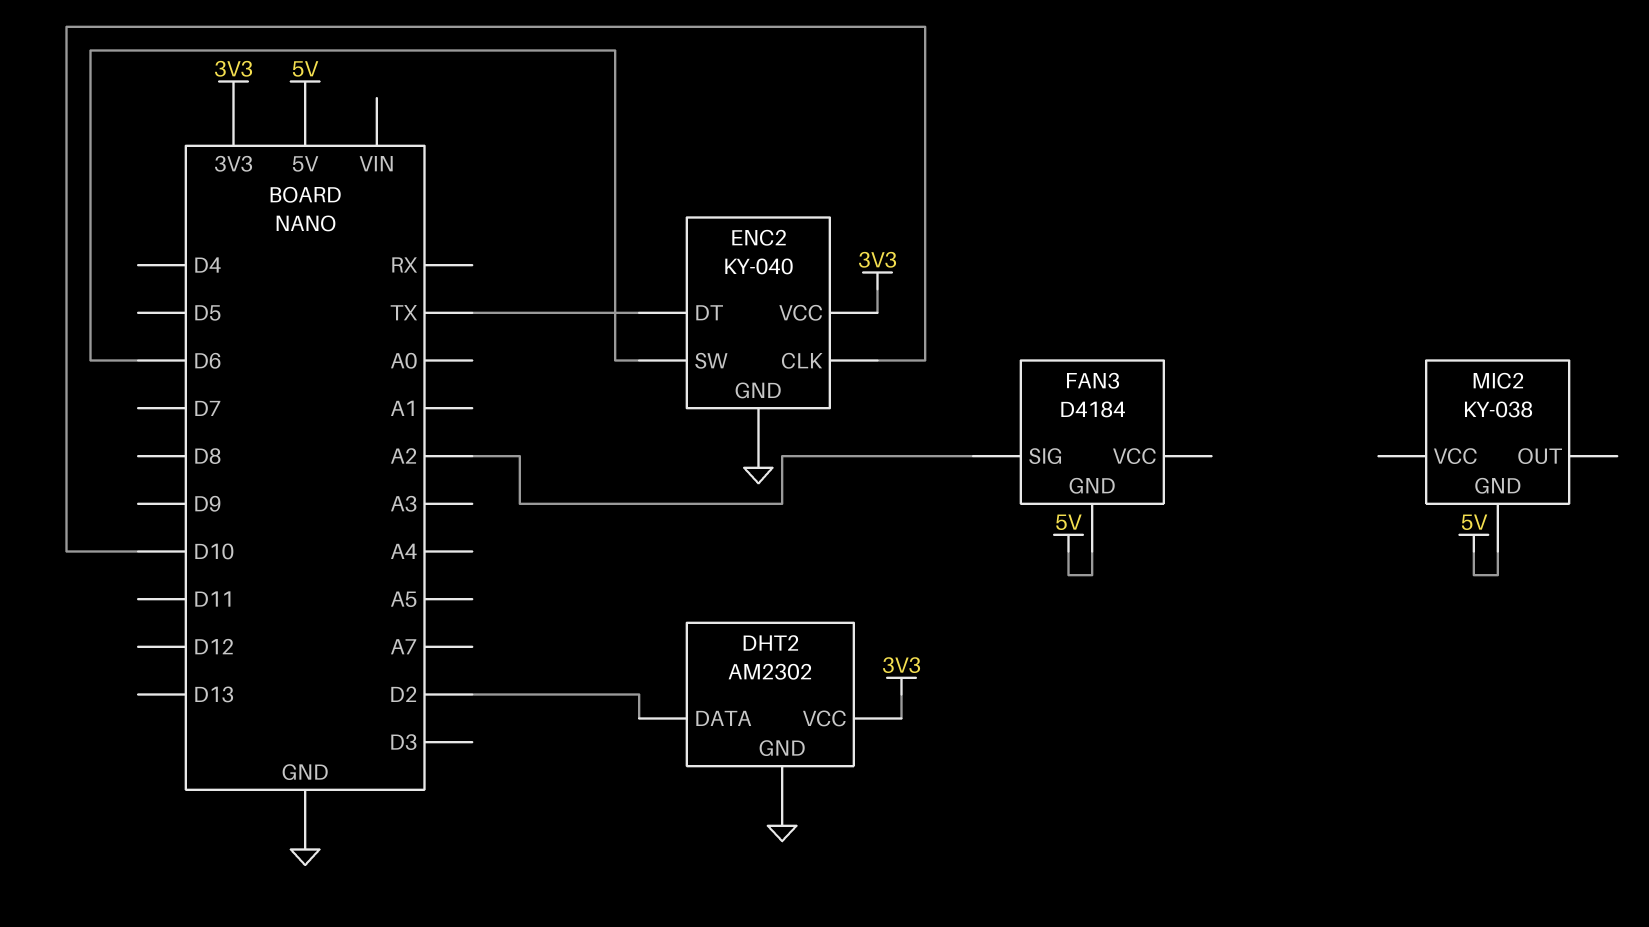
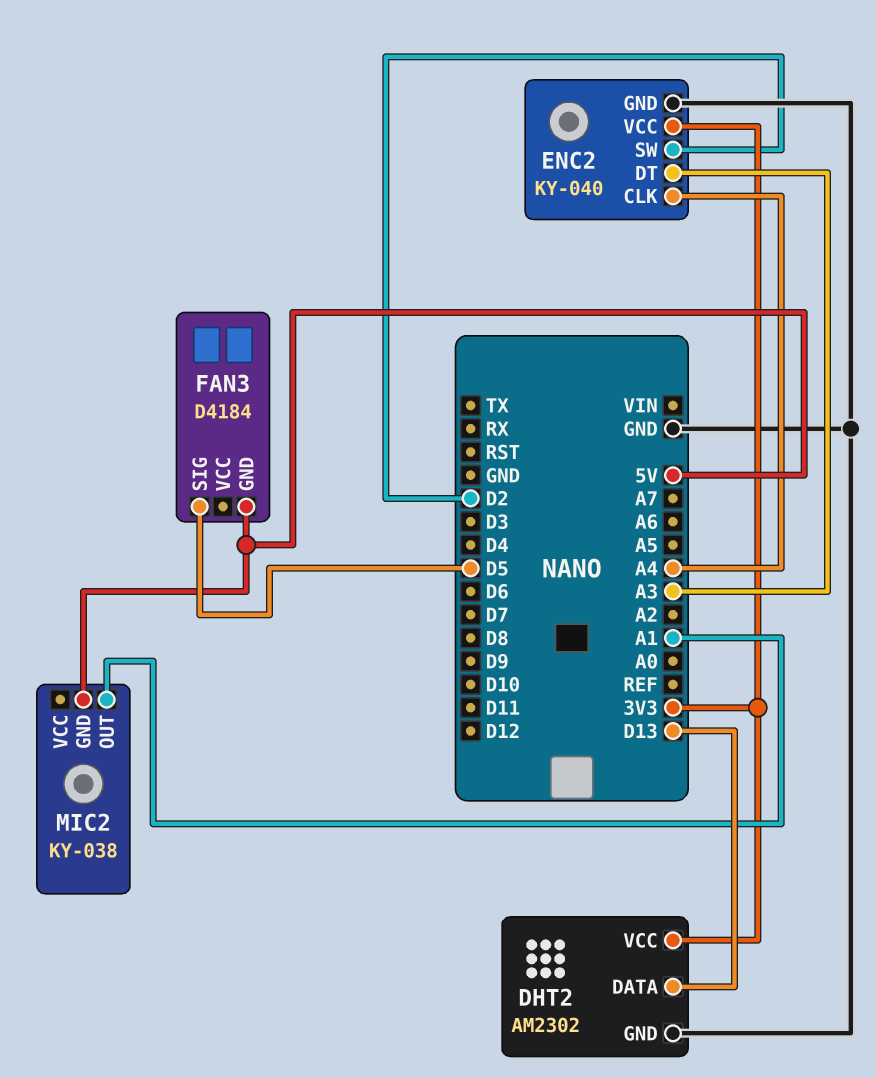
DHT2 pin DATA: D2 -> D13
ENC2 pin CLK: D10 -> A4
ENC2 pin DT: TX -> A3
ENC2 pin SW: D6 -> D2
FAN3 pin SIG: A2 -> D5
MIC2 pin OUT: none -> A1

